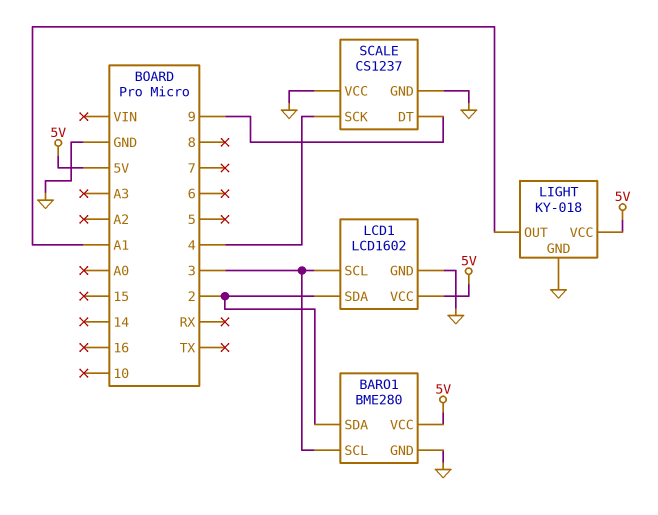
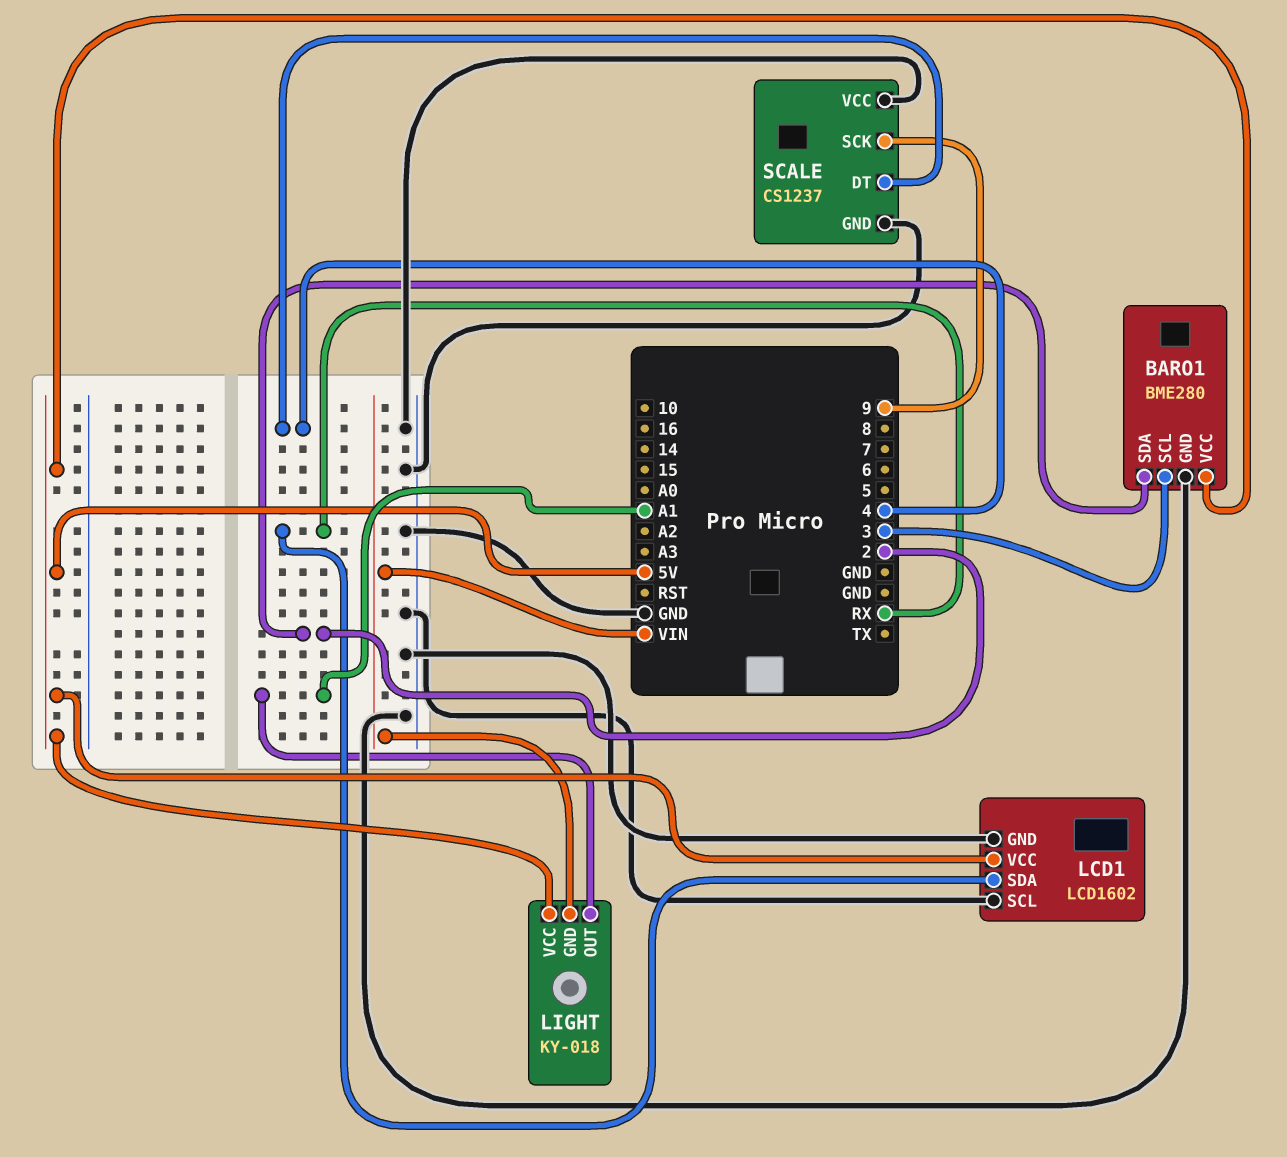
LCD1 pin SCL: 3 -> GND
LCD1 pin SDA: 2 -> RX
LIGHT pin GND: GND -> VIN
SCALE pin DT: 9 -> 4
SCALE pin SCK: 4 -> 9

